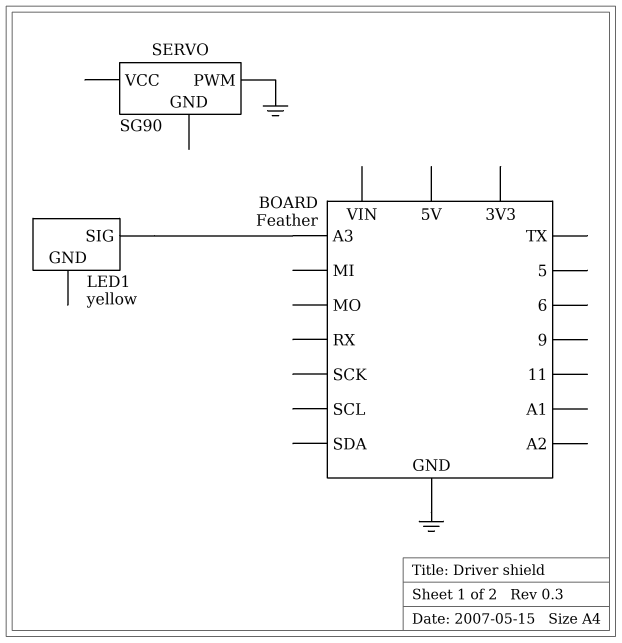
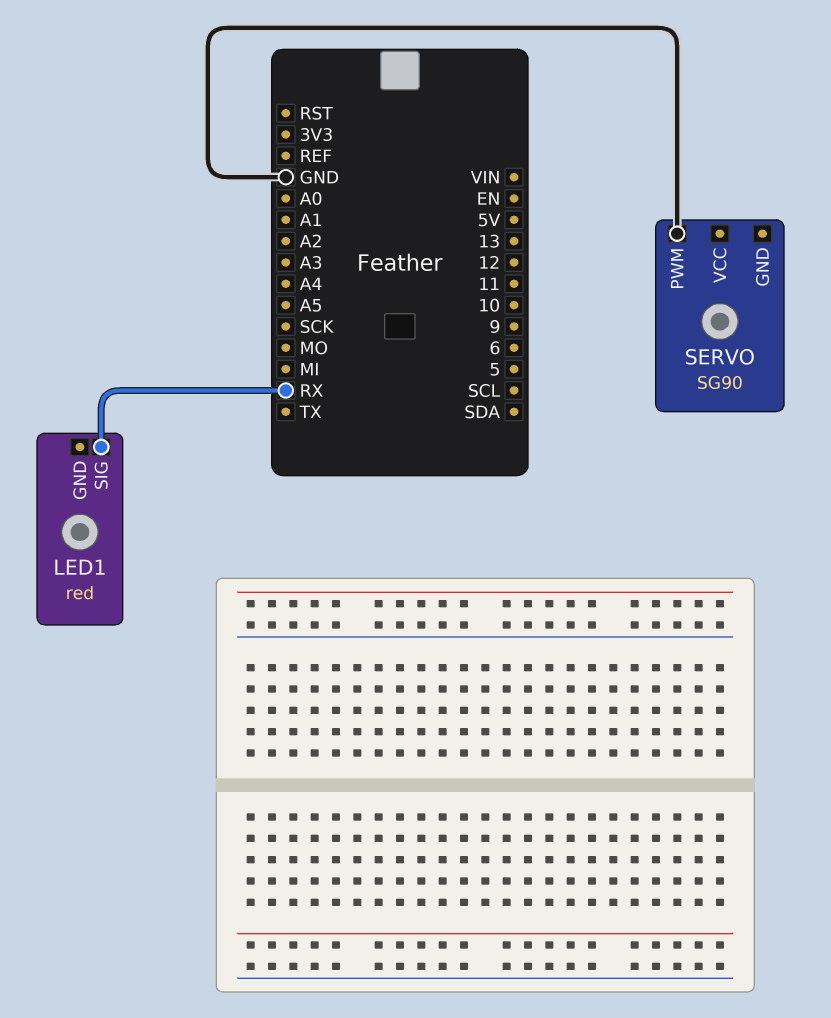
LED1: yellow -> red
LED1 pin SIG: A3 -> RX

